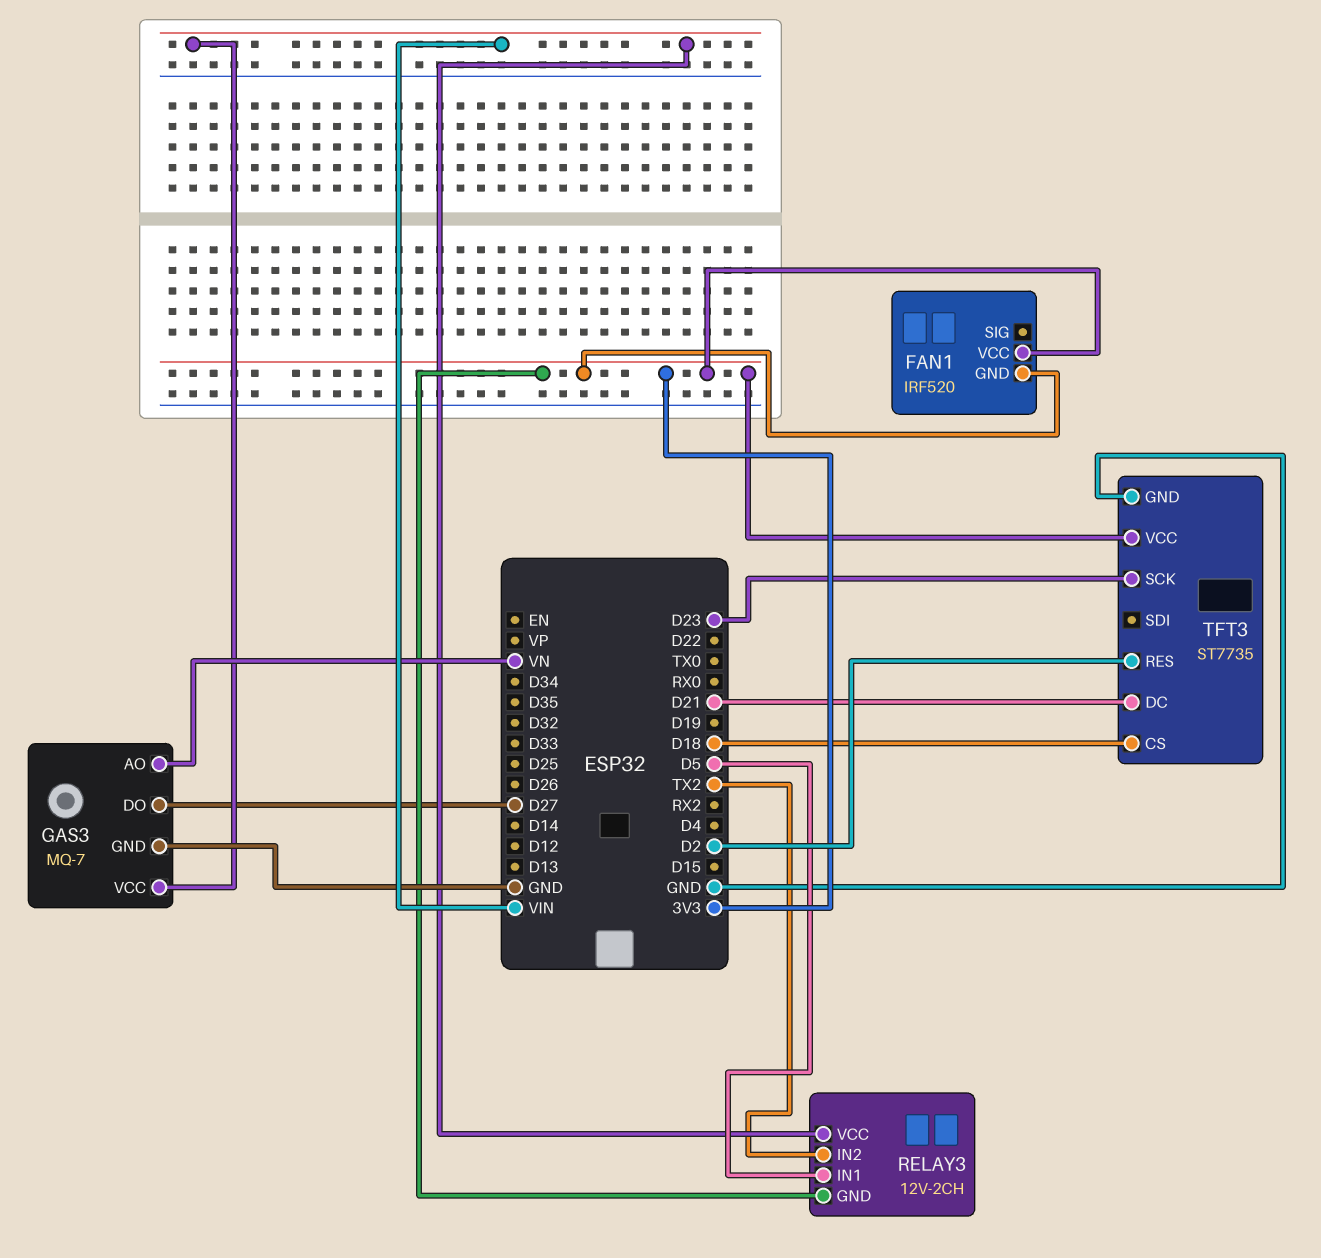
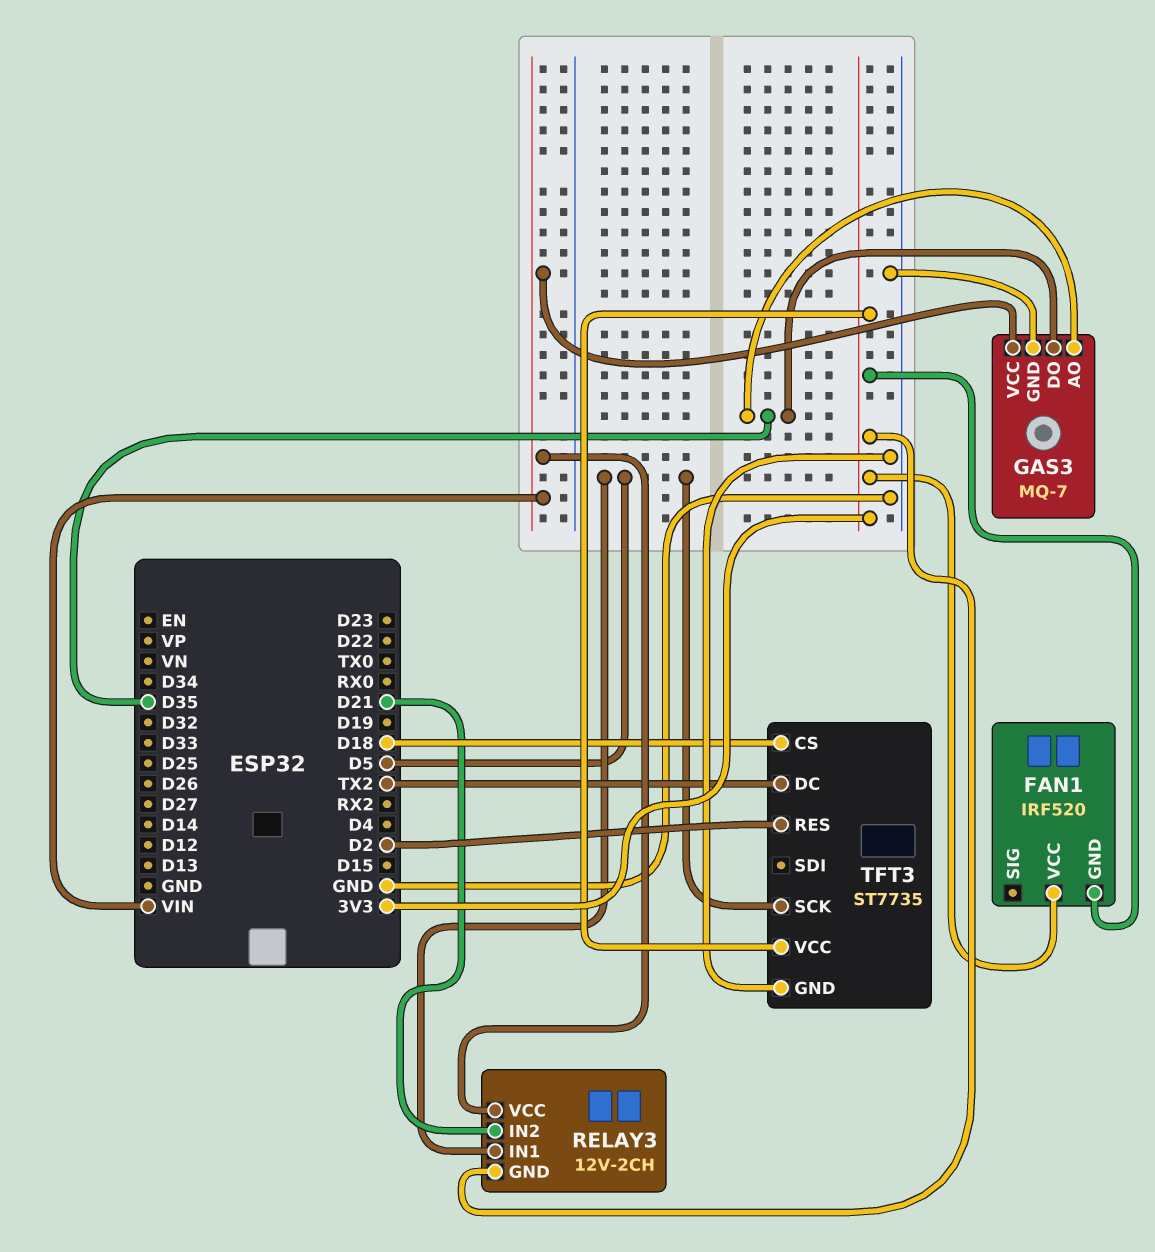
GAS3 pin AO: VN -> D35
GAS3 pin DO: D27 -> D35
RELAY3 pin IN2: TX2 -> D21
TFT3 pin DC: D21 -> TX2
TFT3 pin SCK: D23 -> D5

